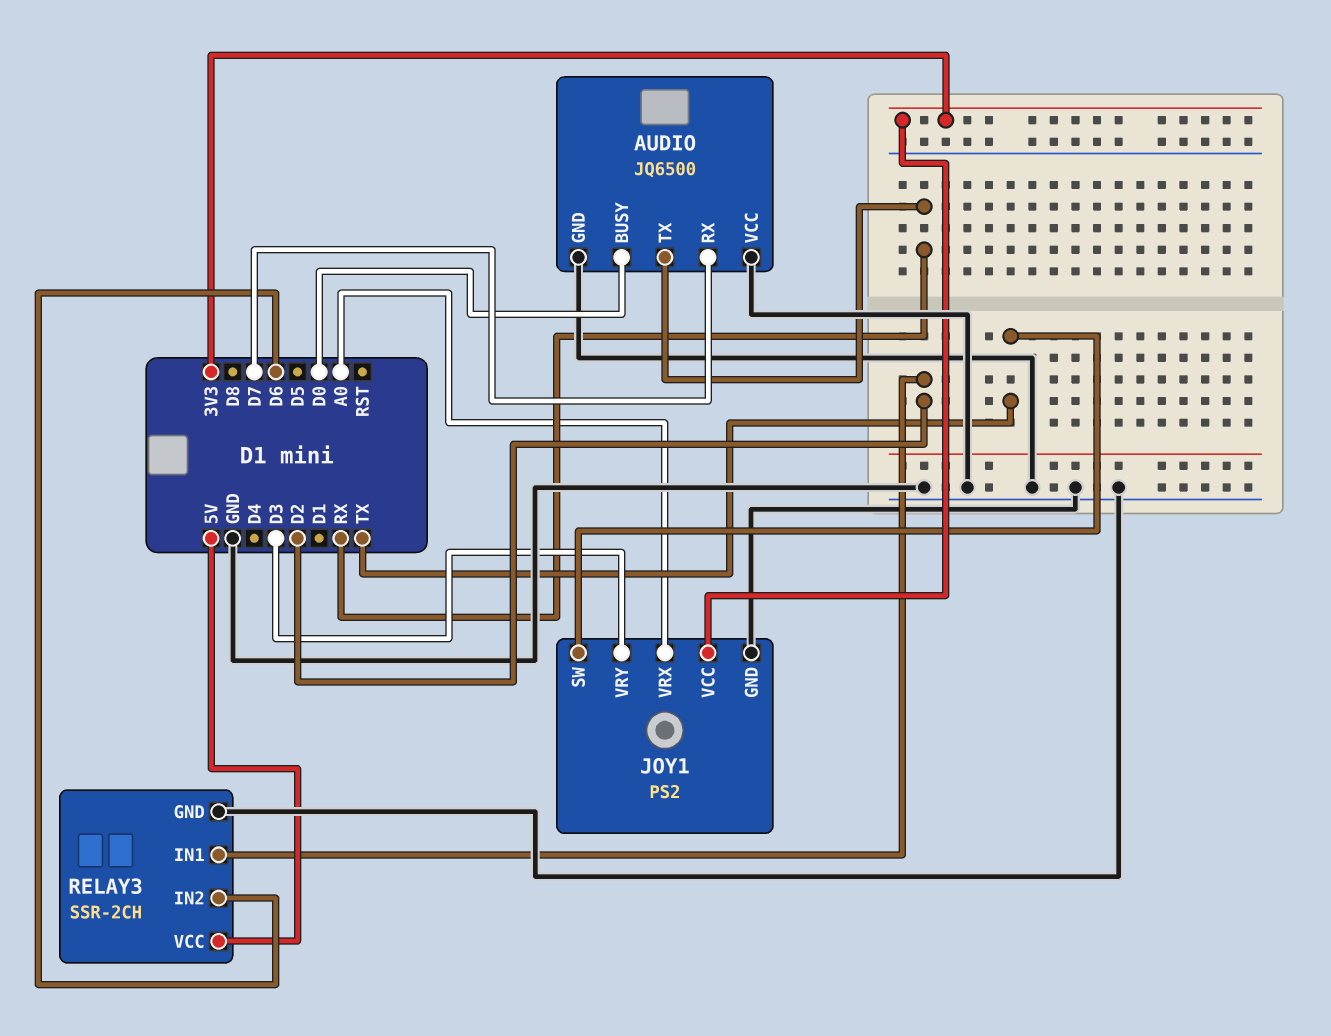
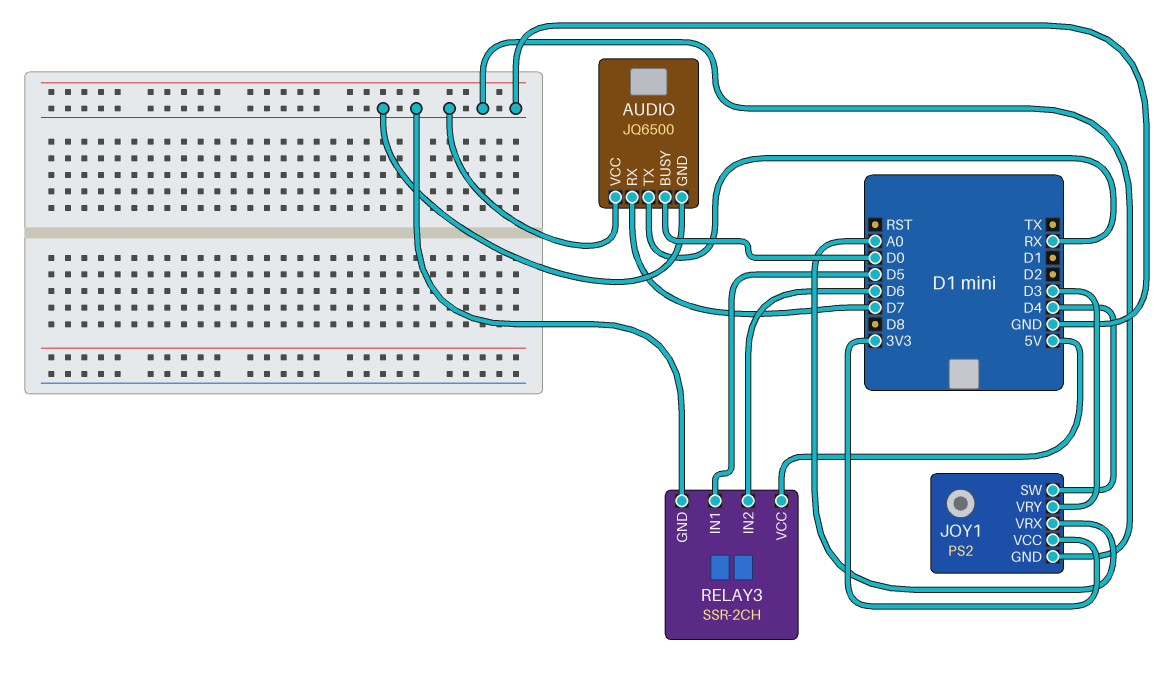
JOY1 pin SW: TX -> D4
RELAY3 pin IN1: D2 -> D5

